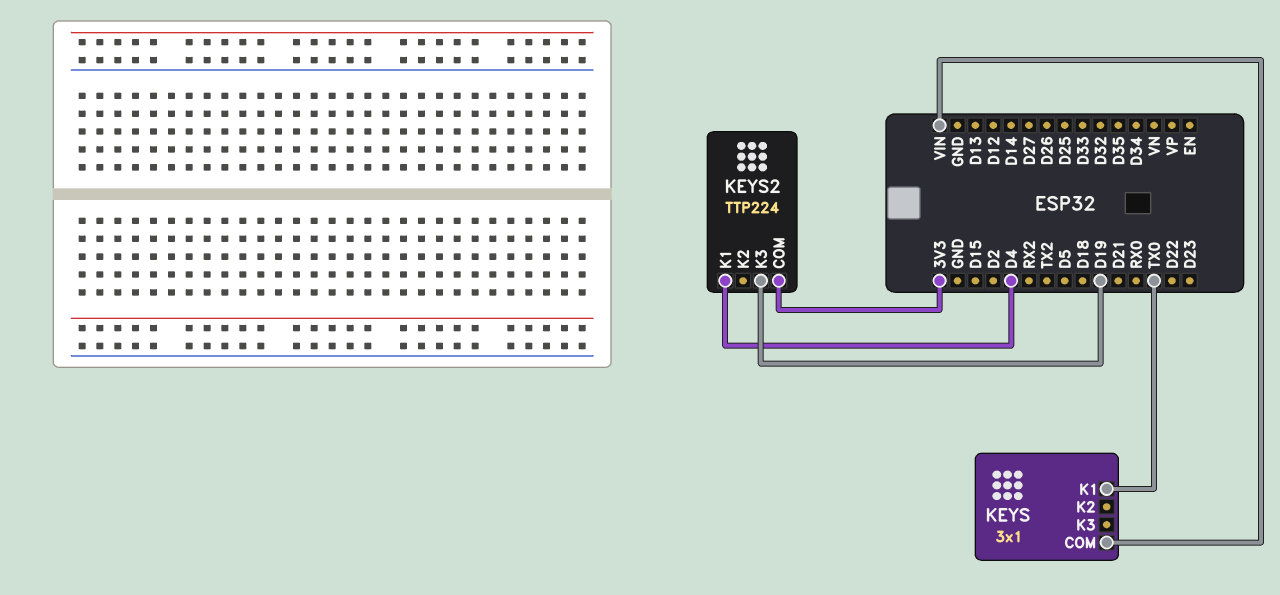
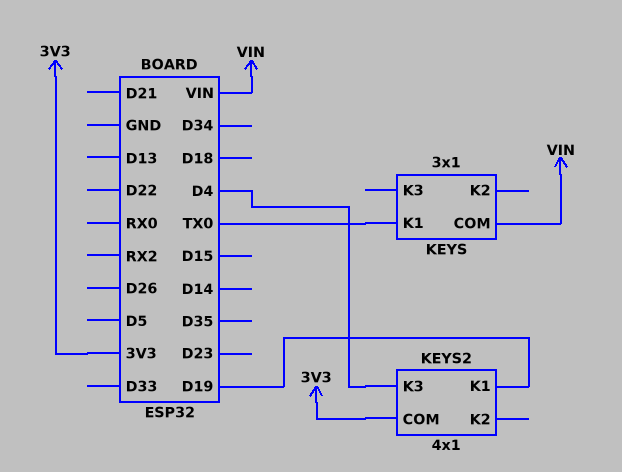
KEYS2: TTP224 -> 4x1
KEYS2 pin K1: D4 -> D19
KEYS2 pin K3: D19 -> D4

